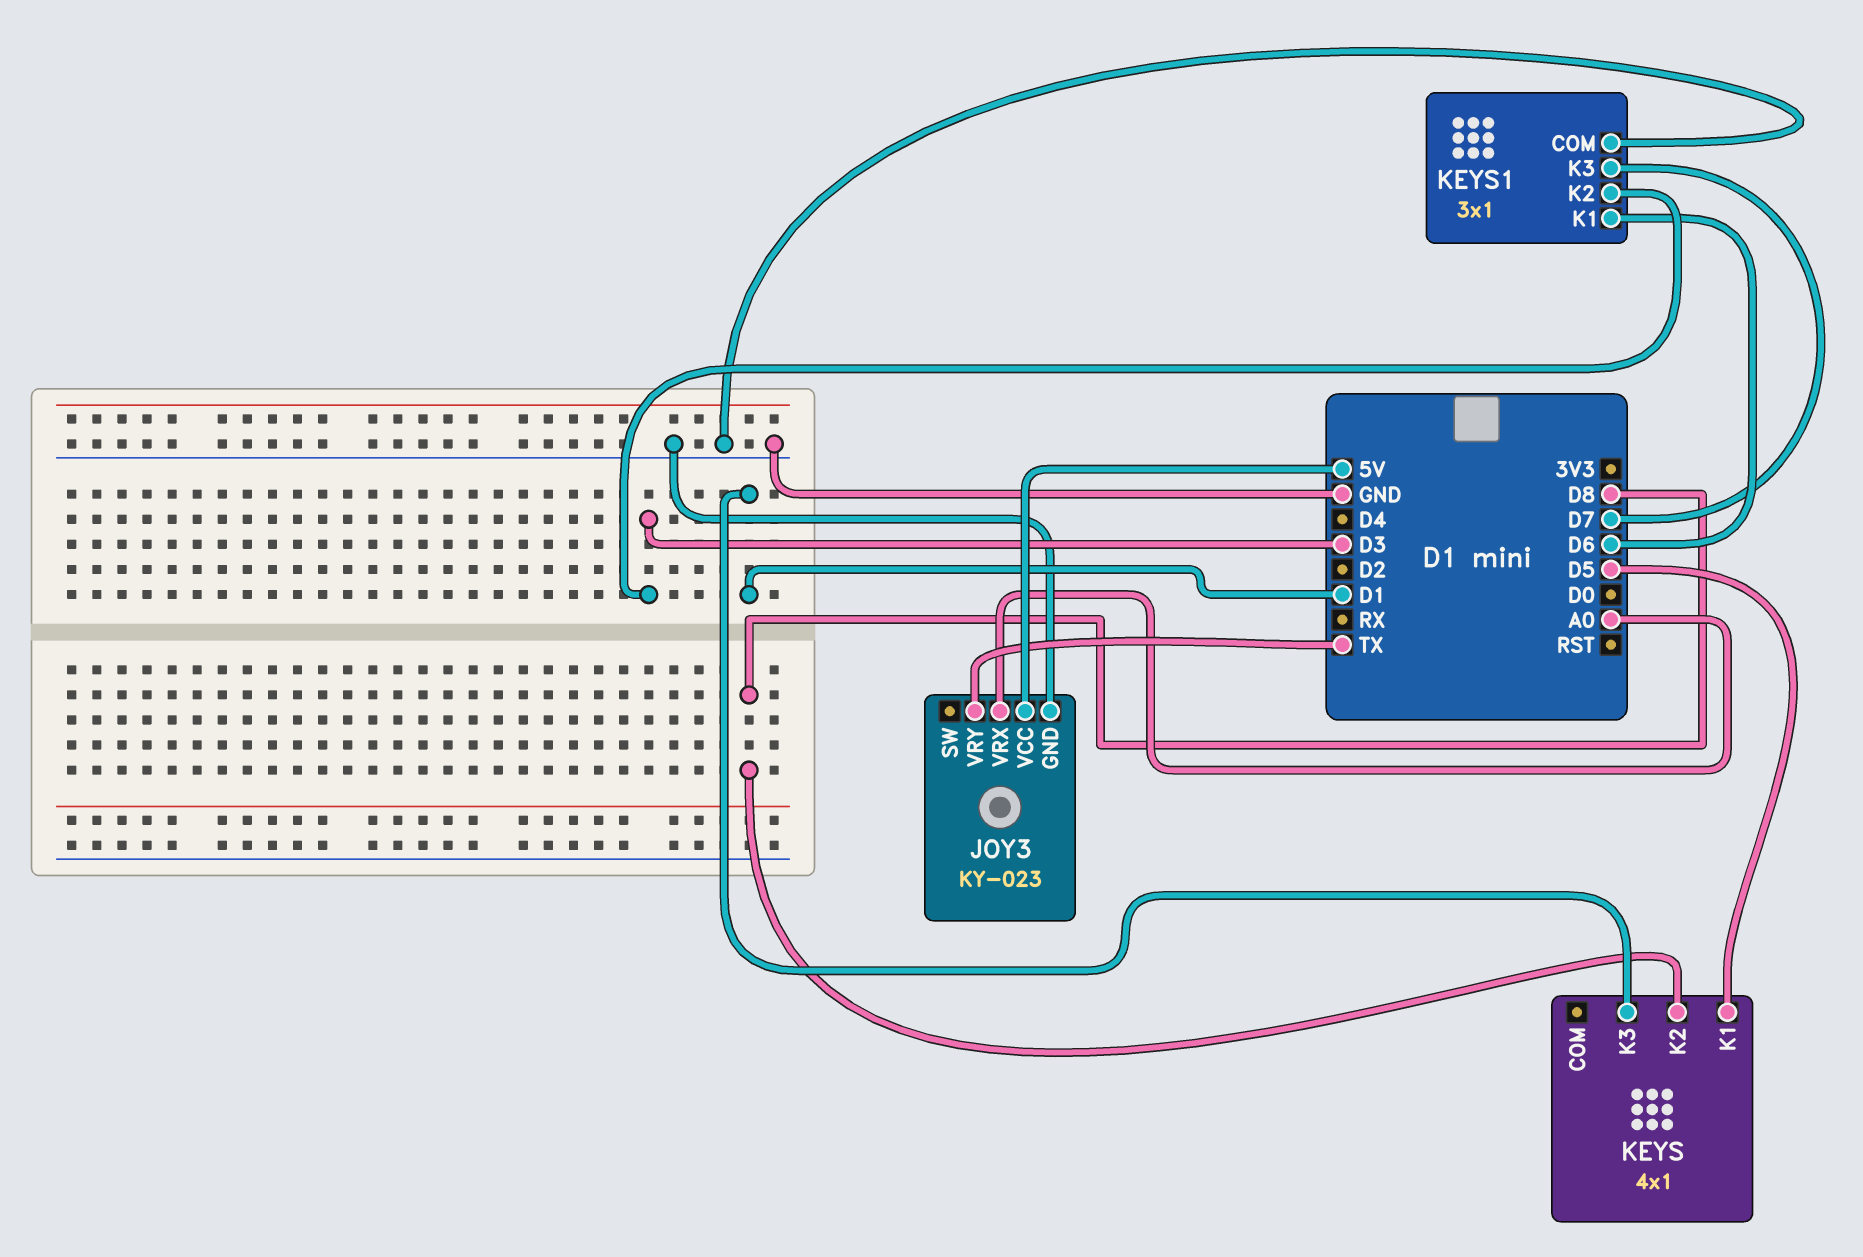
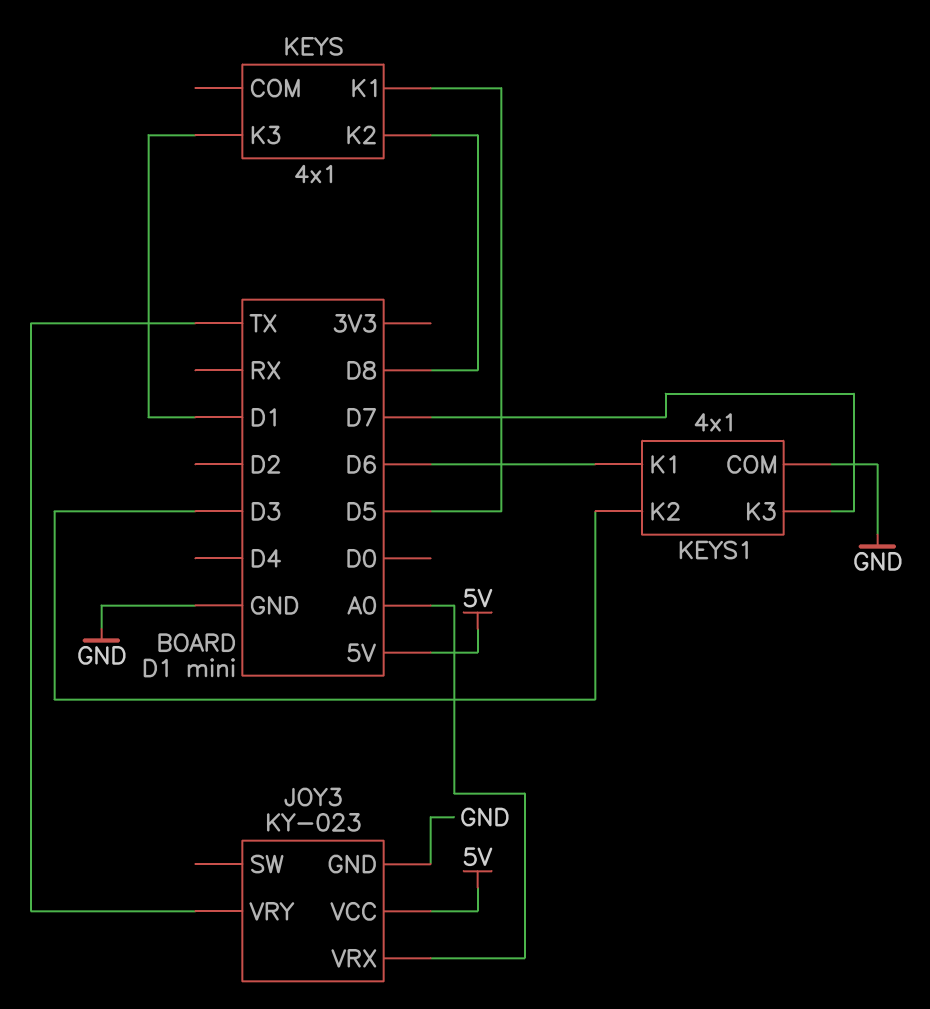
KEYS1: 3x1 -> 4x1

